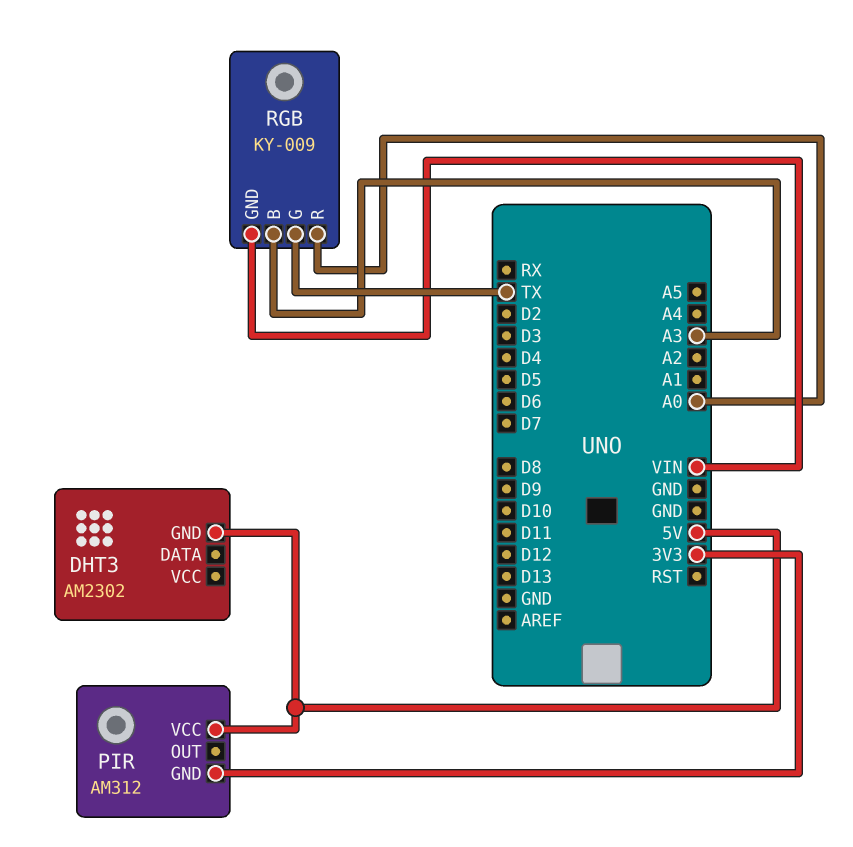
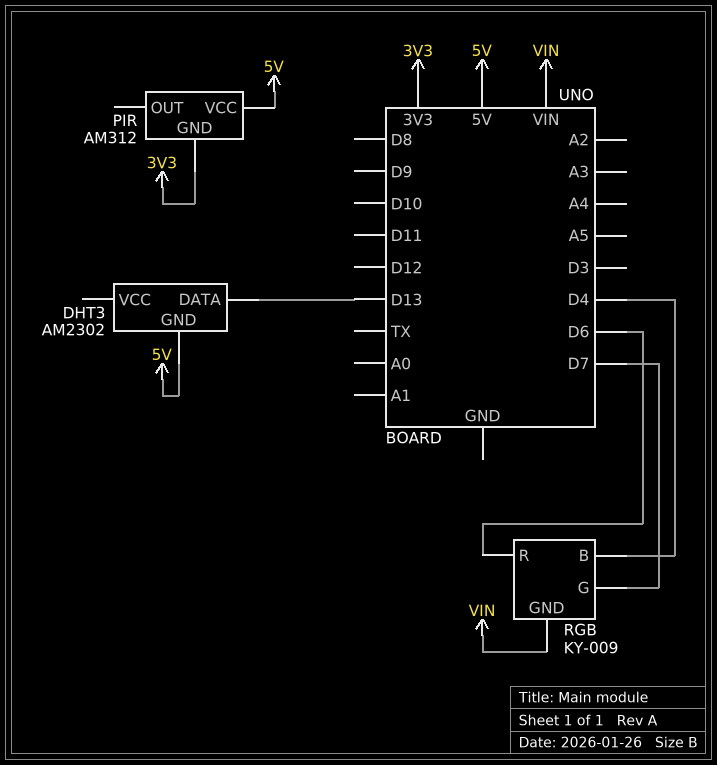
DHT3 pin DATA: none -> D13
RGB pin B: A3 -> D4
RGB pin G: TX -> D7
RGB pin R: A0 -> D6

